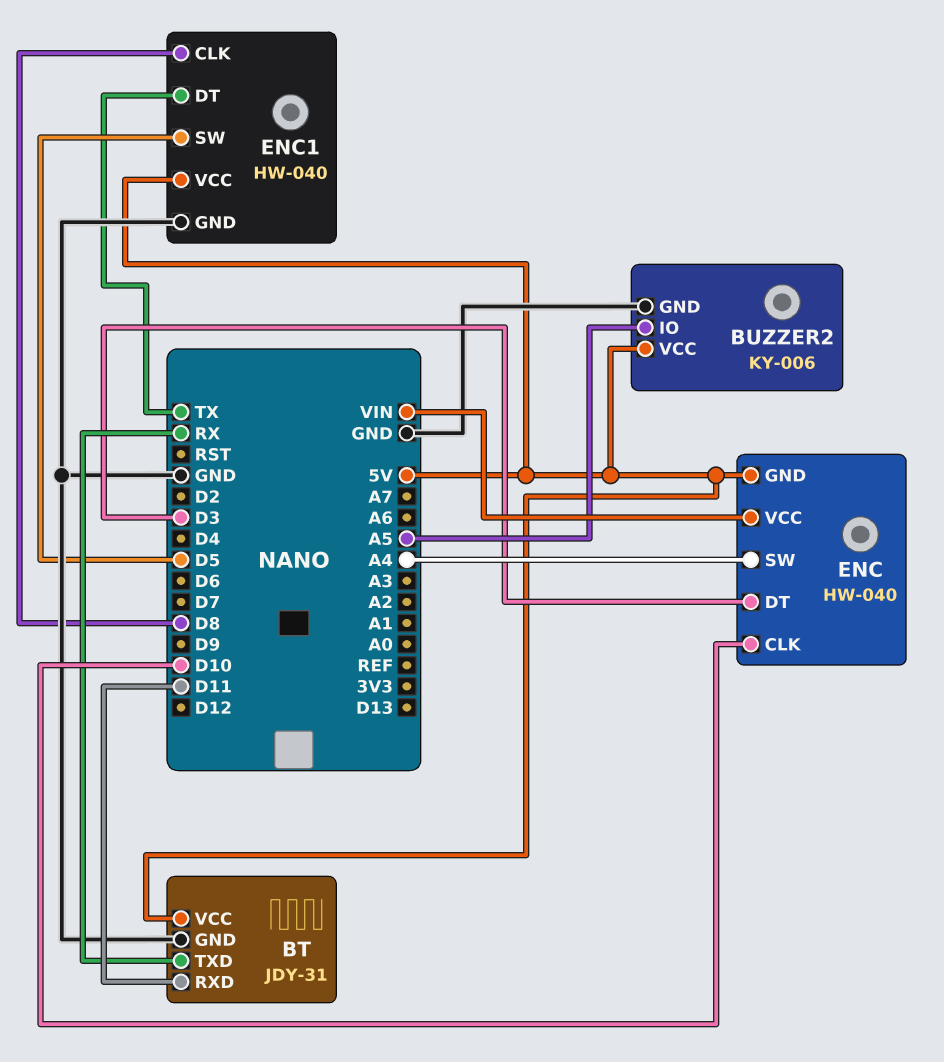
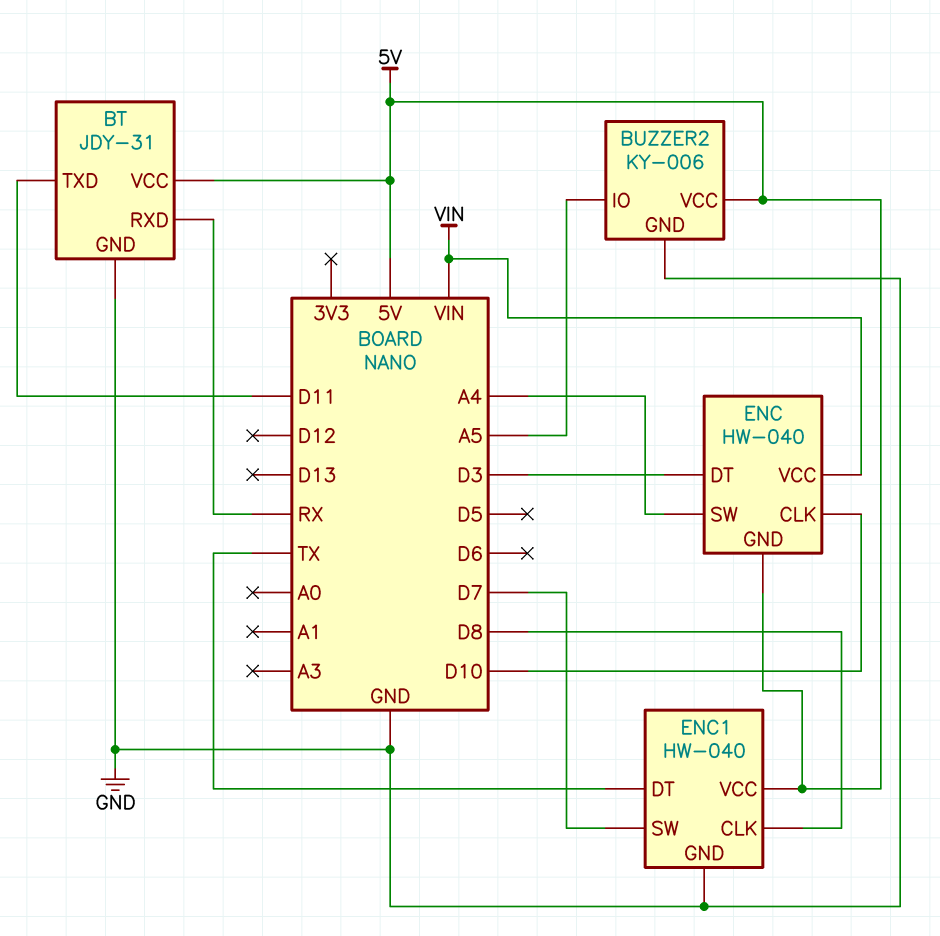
BT pin RXD: D11 -> RX
BT pin TXD: RX -> D11
ENC1 pin SW: D5 -> D7

